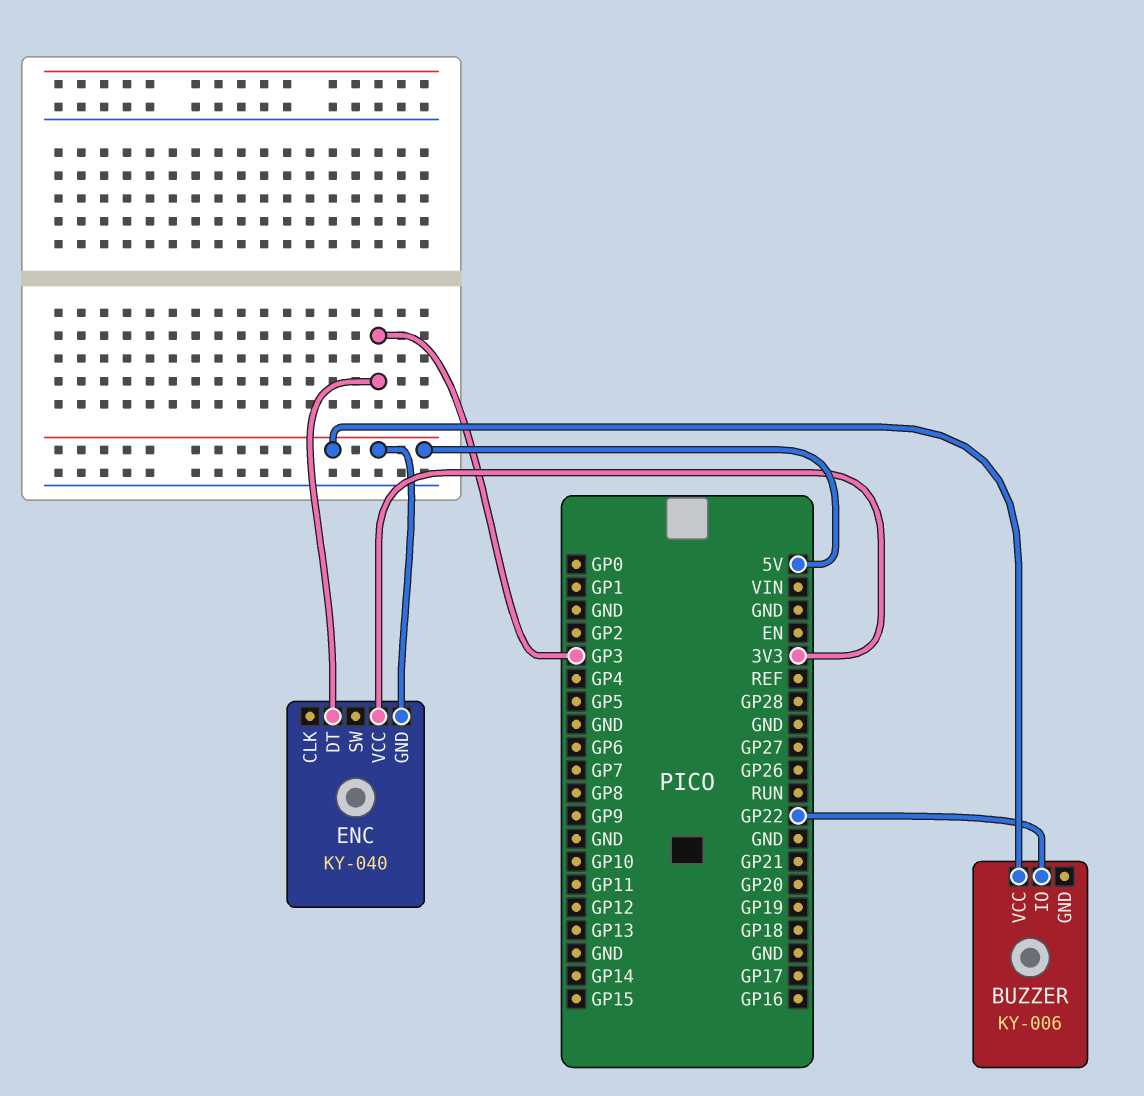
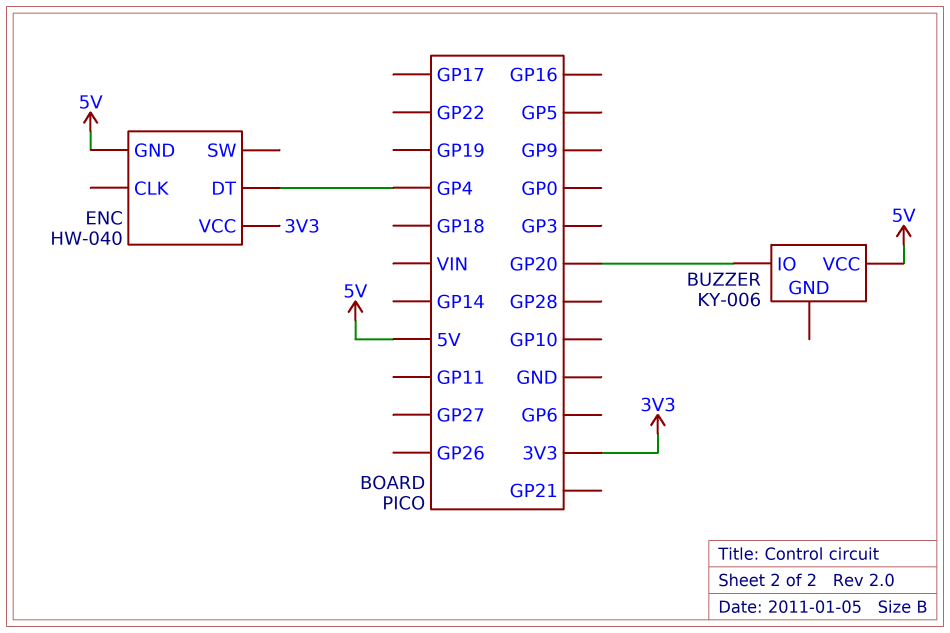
BUZZER pin IO: GP22 -> GP20
ENC: KY-040 -> HW-040
ENC pin DT: GP3 -> GP4

